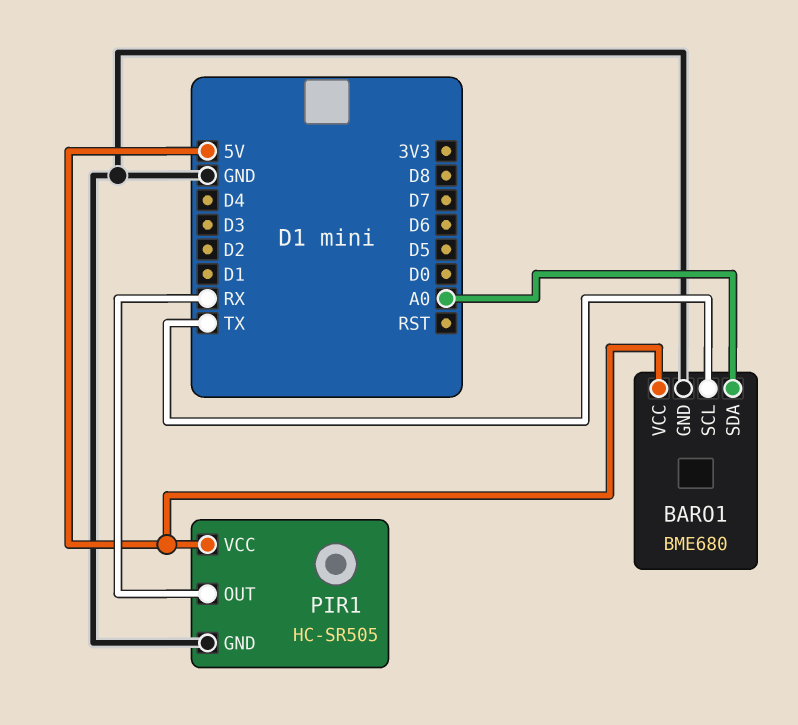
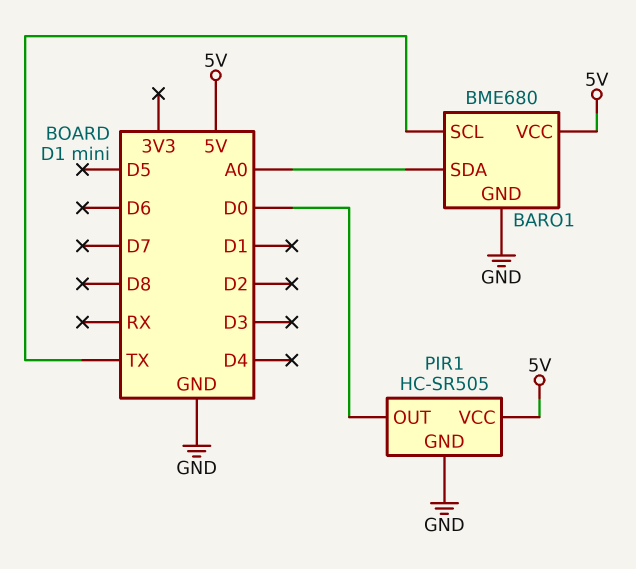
PIR1 pin OUT: RX -> D0

